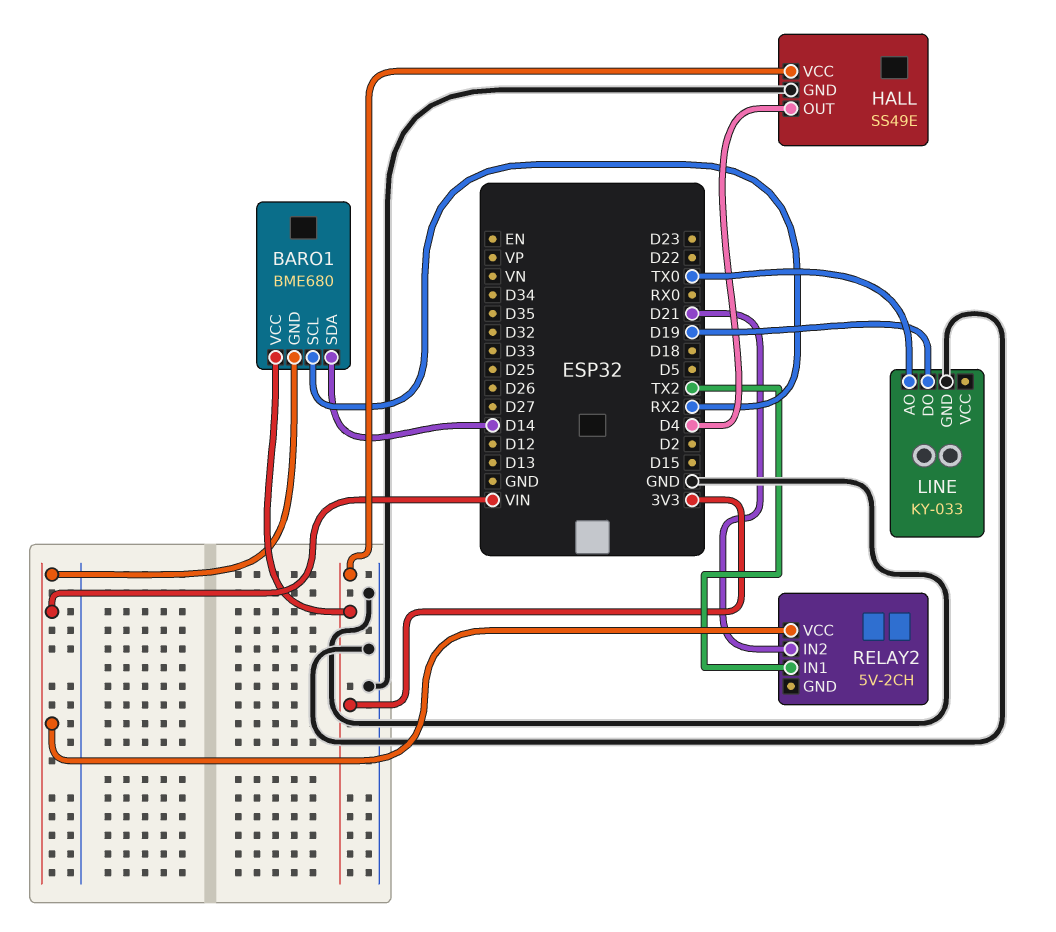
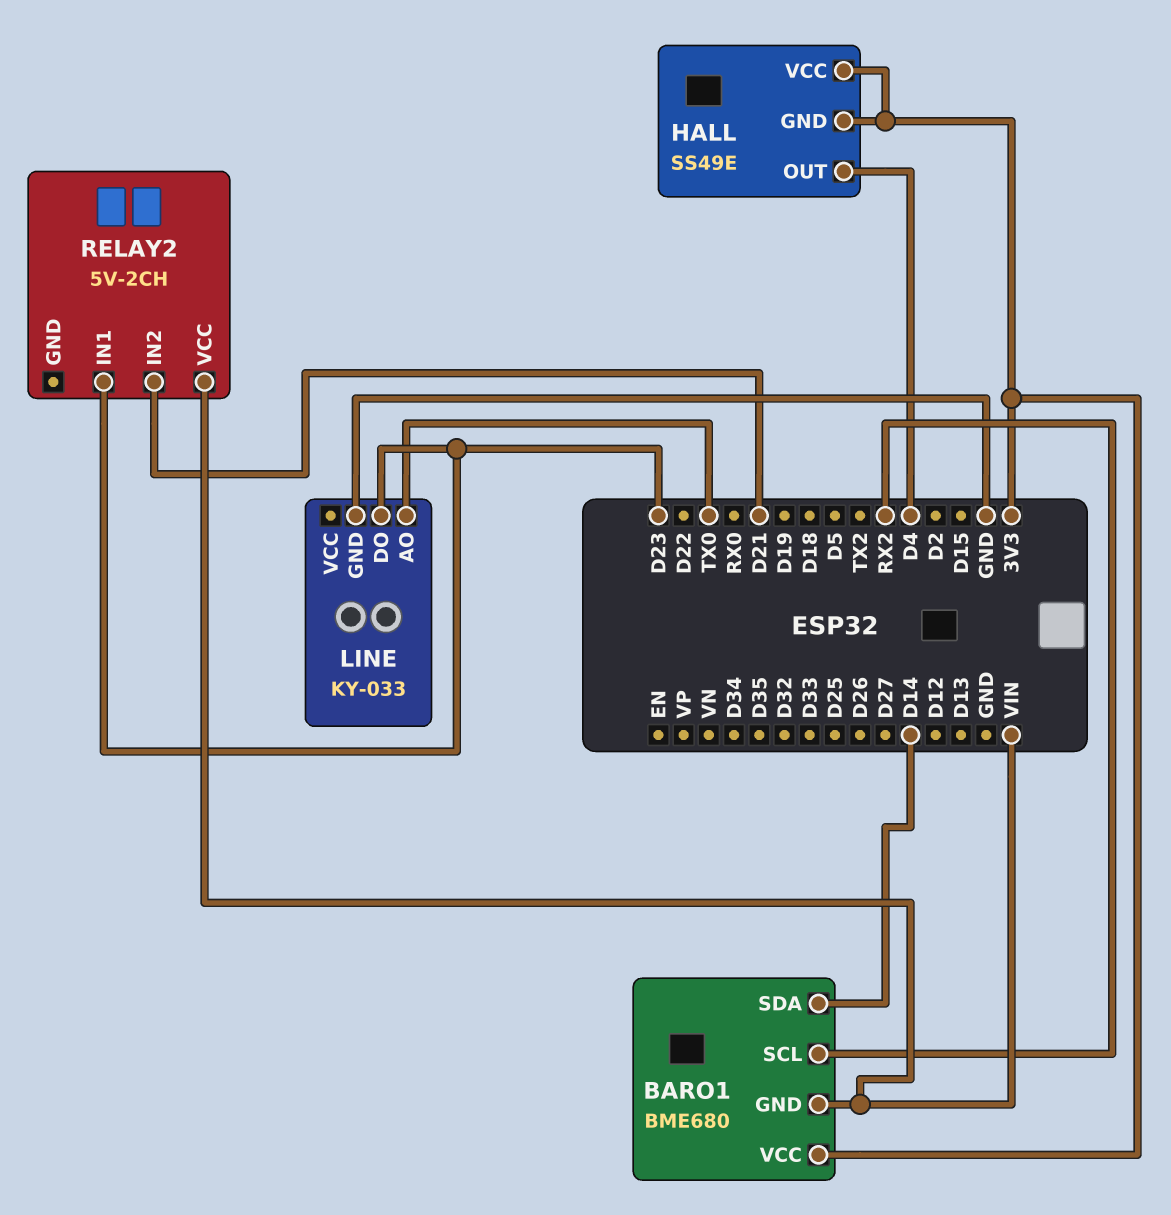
HALL pin GND: GND -> 3V3
LINE pin DO: D19 -> D23
RELAY2 pin IN1: TX2 -> D23

